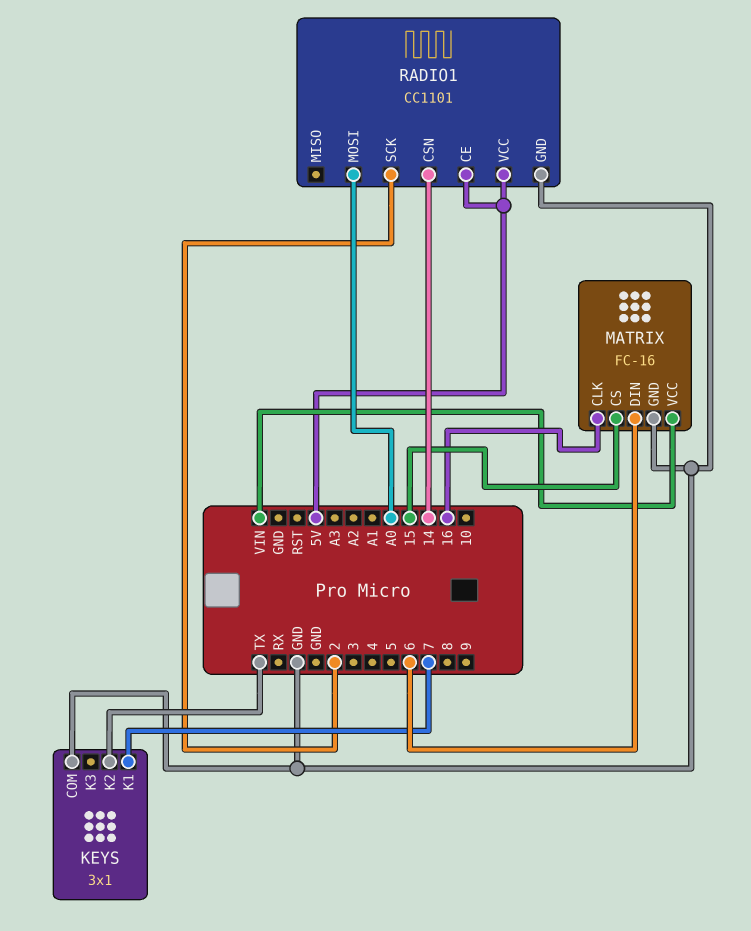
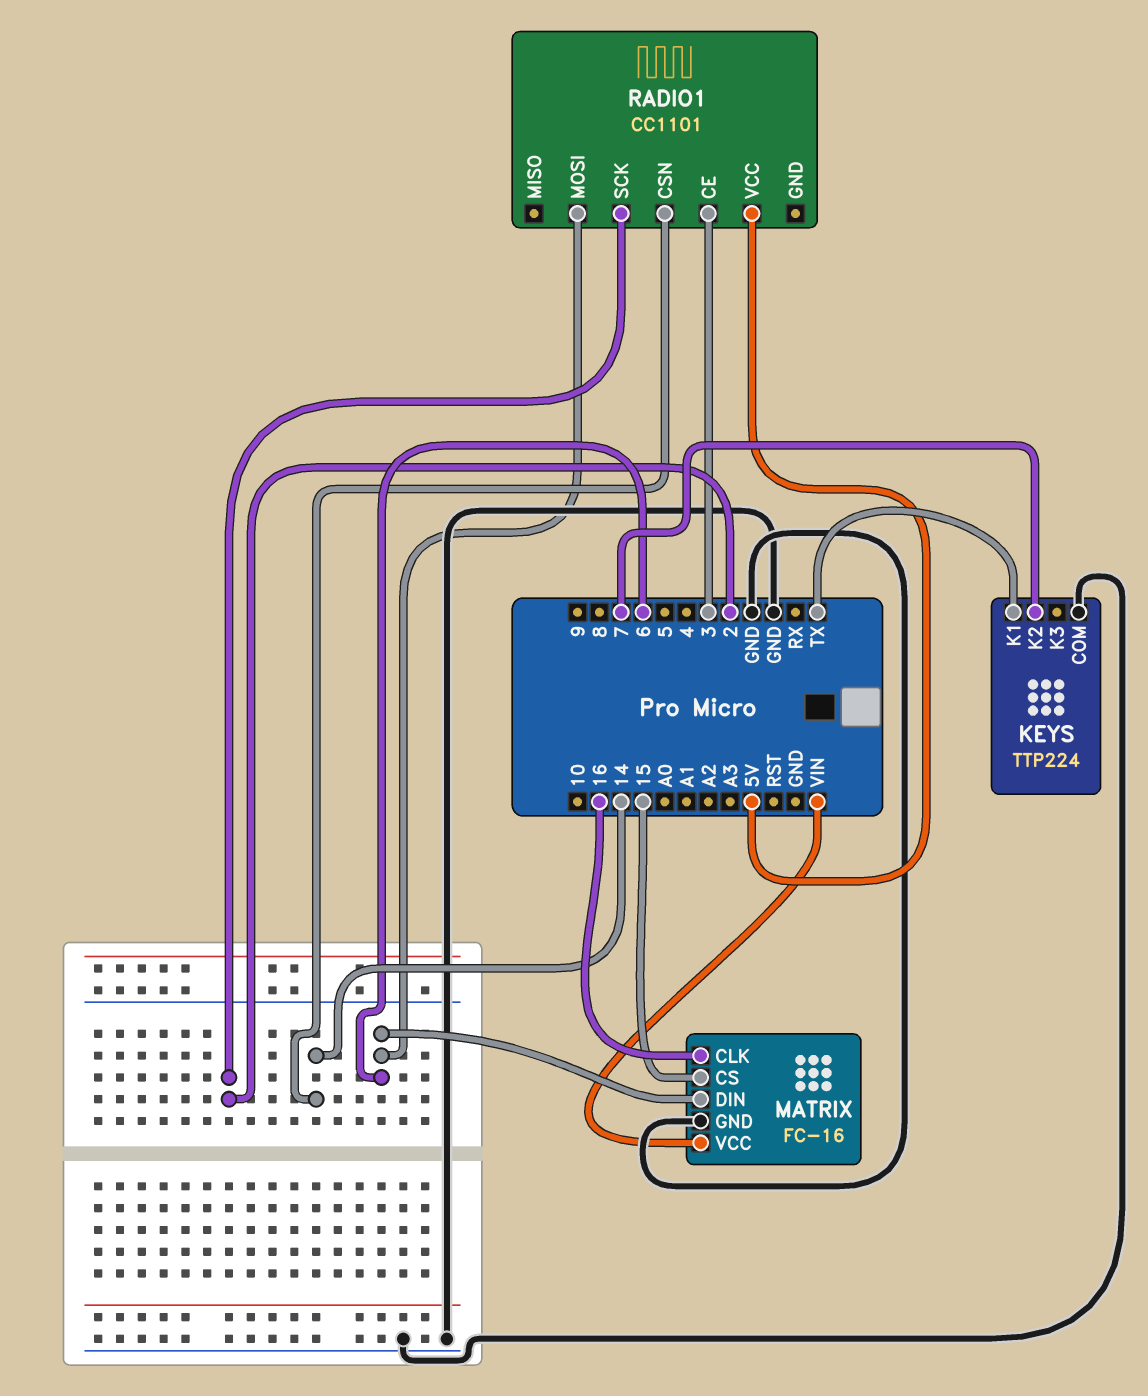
KEYS: 3x1 -> TTP224
KEYS pin K1: 7 -> TX
KEYS pin K2: TX -> 7
RADIO1 pin CE: 5V -> 3
RADIO1 pin GND: GND -> none
RADIO1 pin MOSI: A0 -> 6

